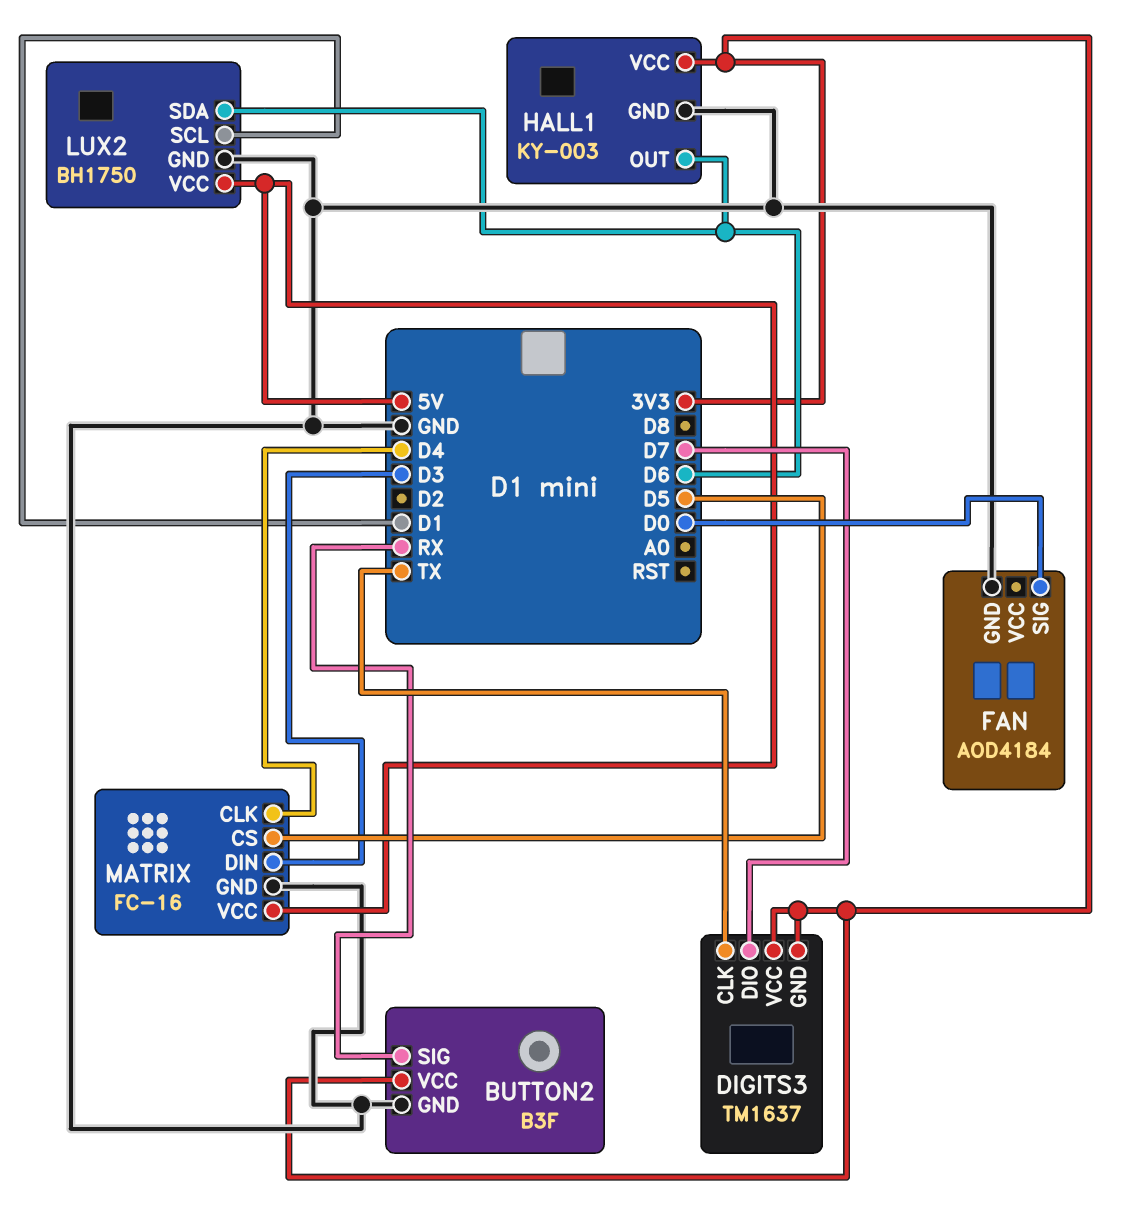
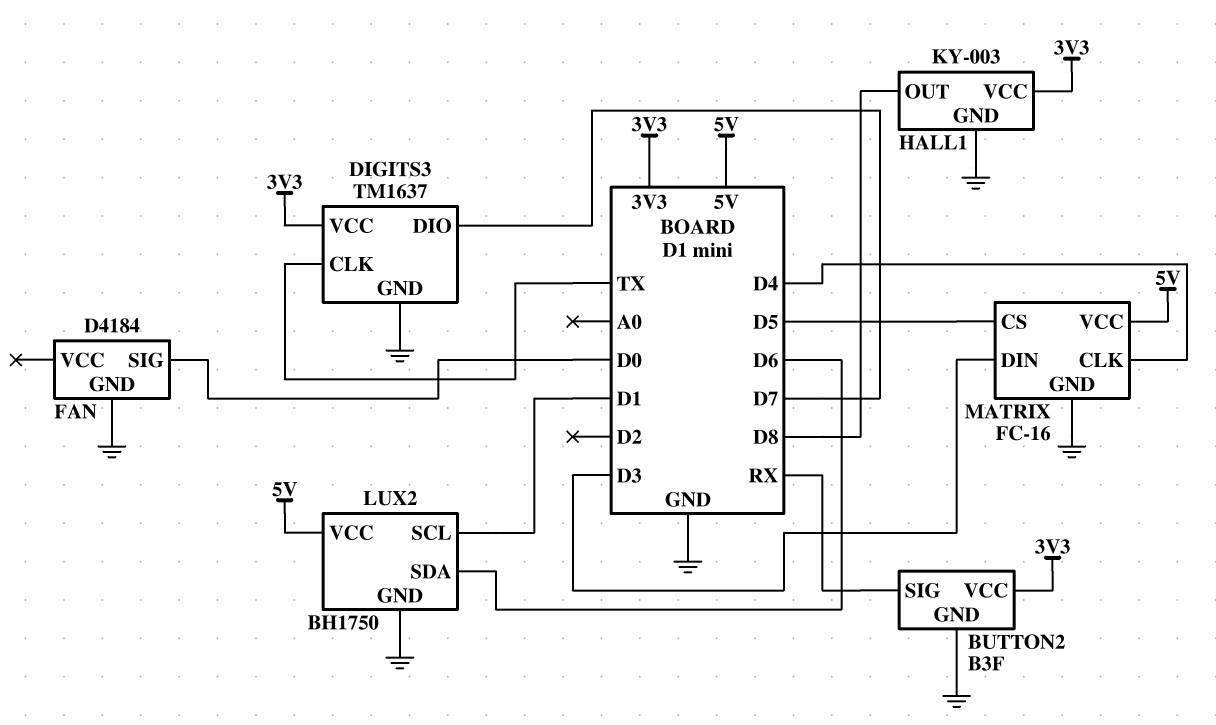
DIGITS3 pin GND: 3V3 -> GND
FAN: AOD4184 -> D4184
HALL1 pin OUT: D6 -> D8

